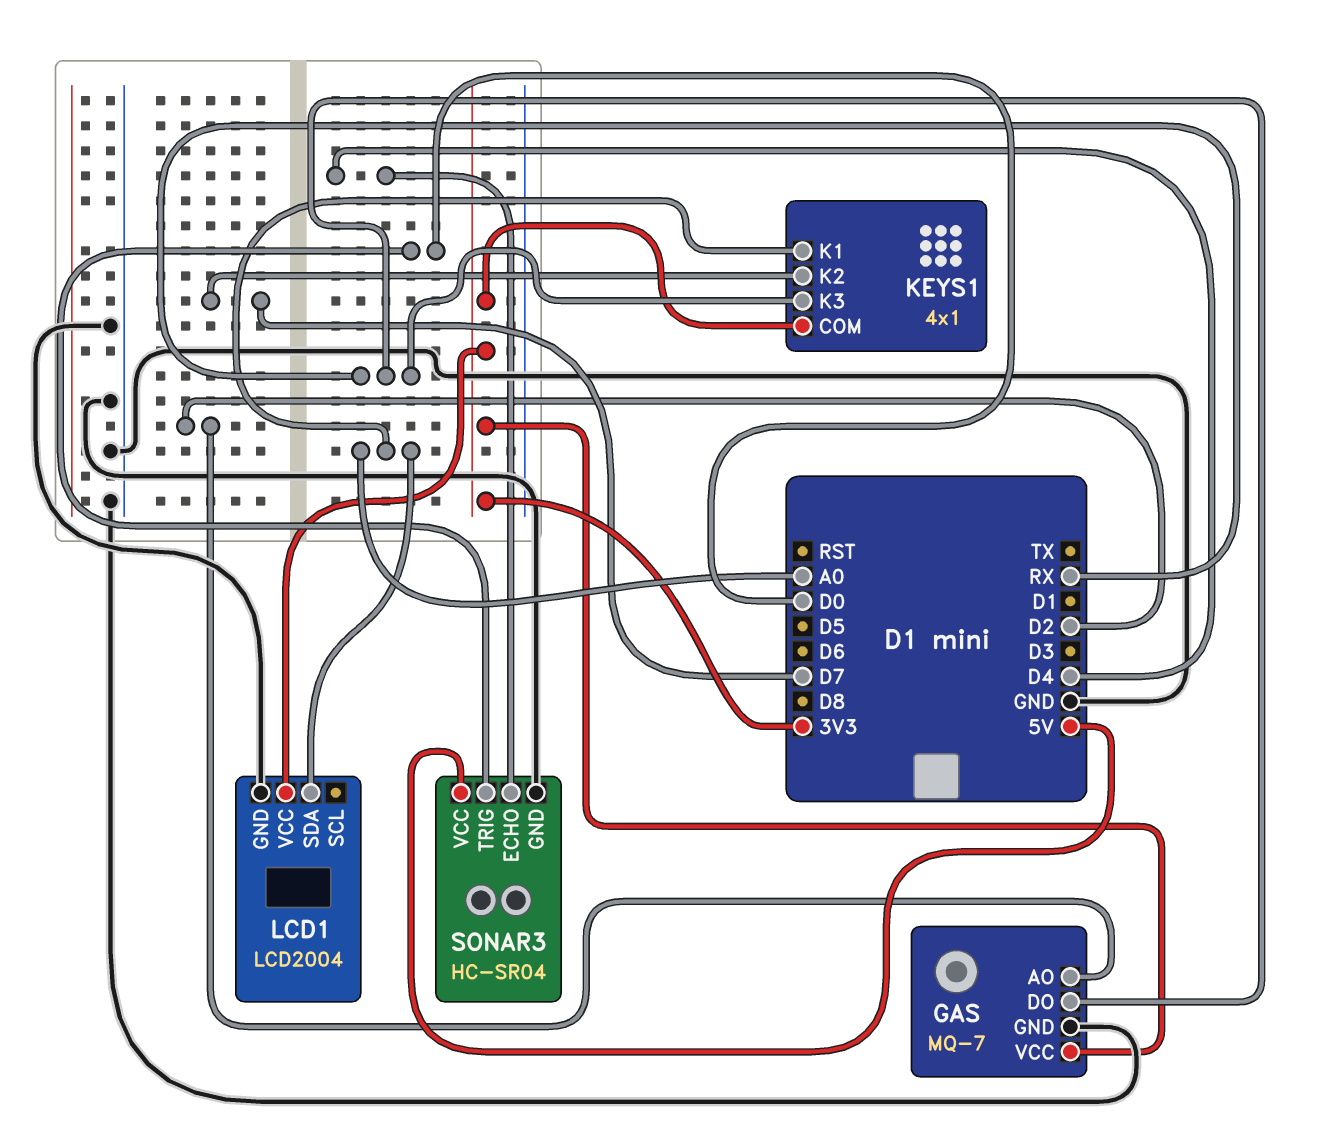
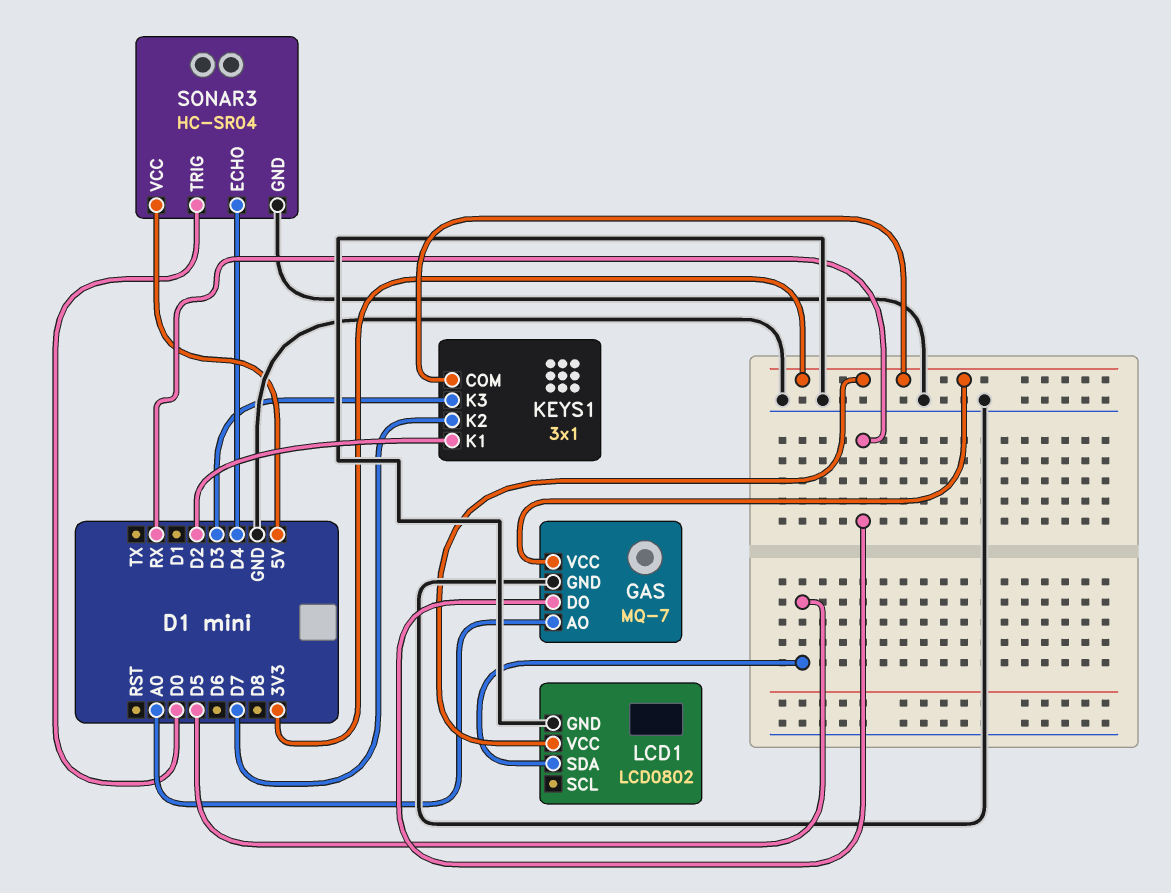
GAS pin AO: D2 -> A0
KEYS1: 4x1 -> 3x1
KEYS1 pin K1: A0 -> D2
KEYS1 pin K3: RX -> D3
LCD1: LCD2004 -> LCD0802
LCD1 pin SDA: A0 -> D5

